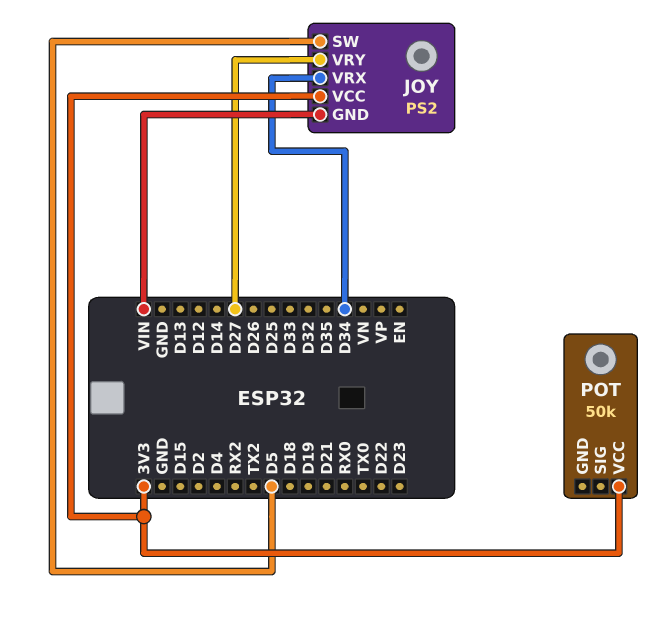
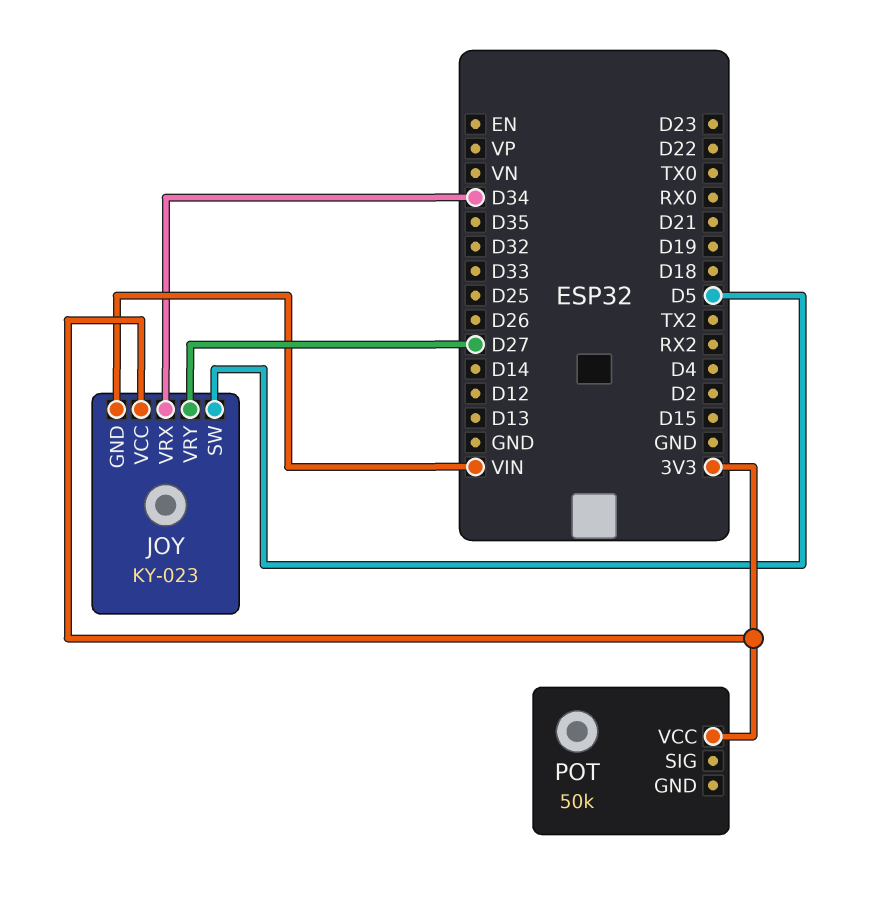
JOY: PS2 -> KY-023

